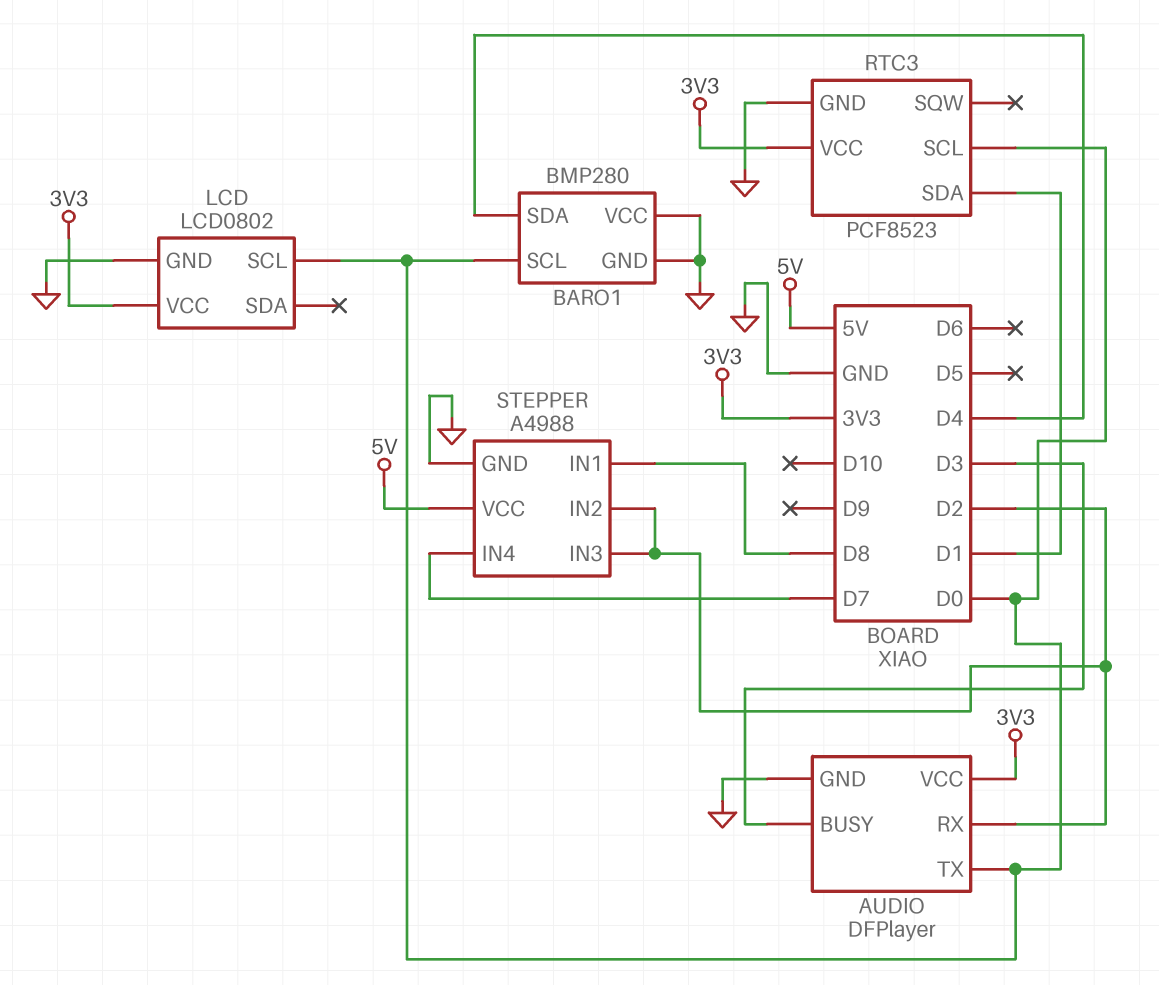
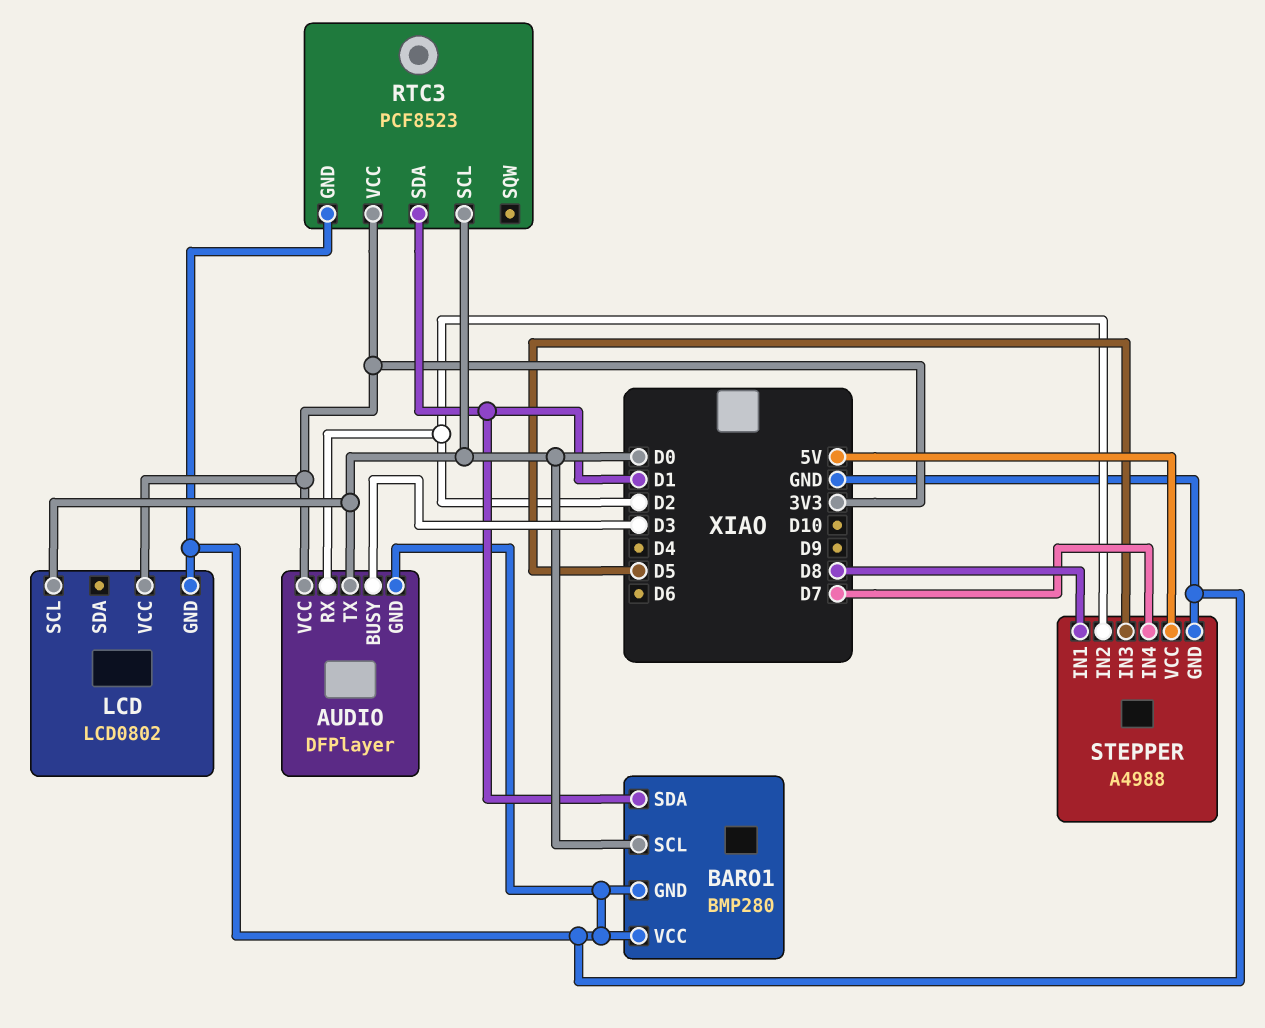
BARO1 pin SDA: D4 -> D1
STEPPER pin IN3: D2 -> D5

